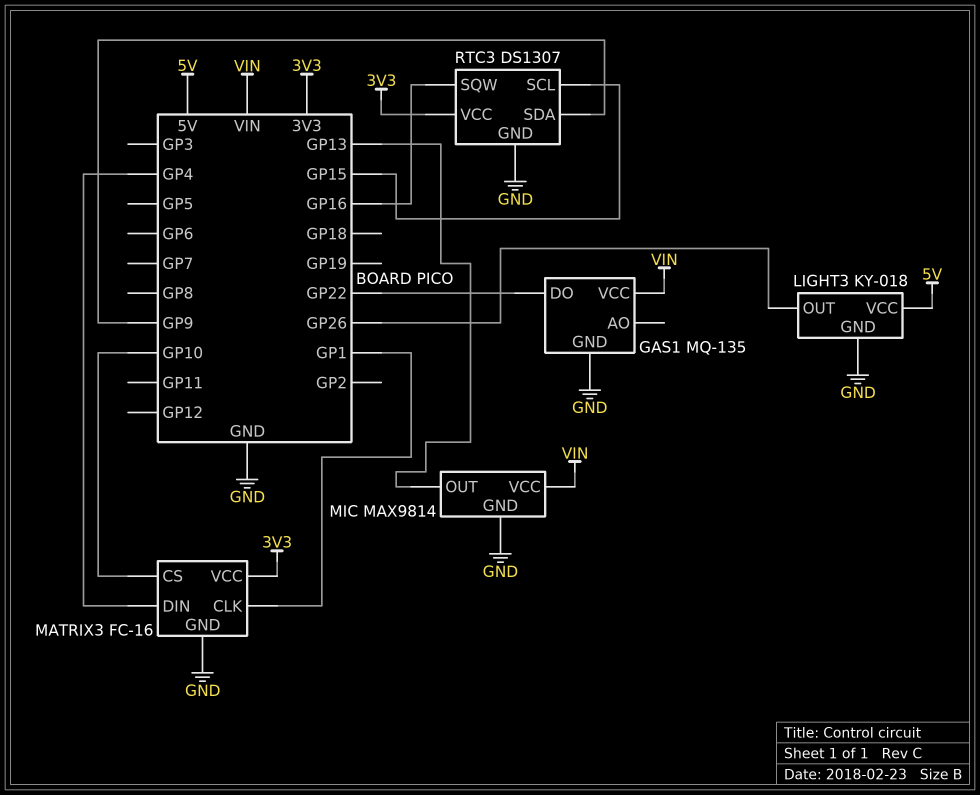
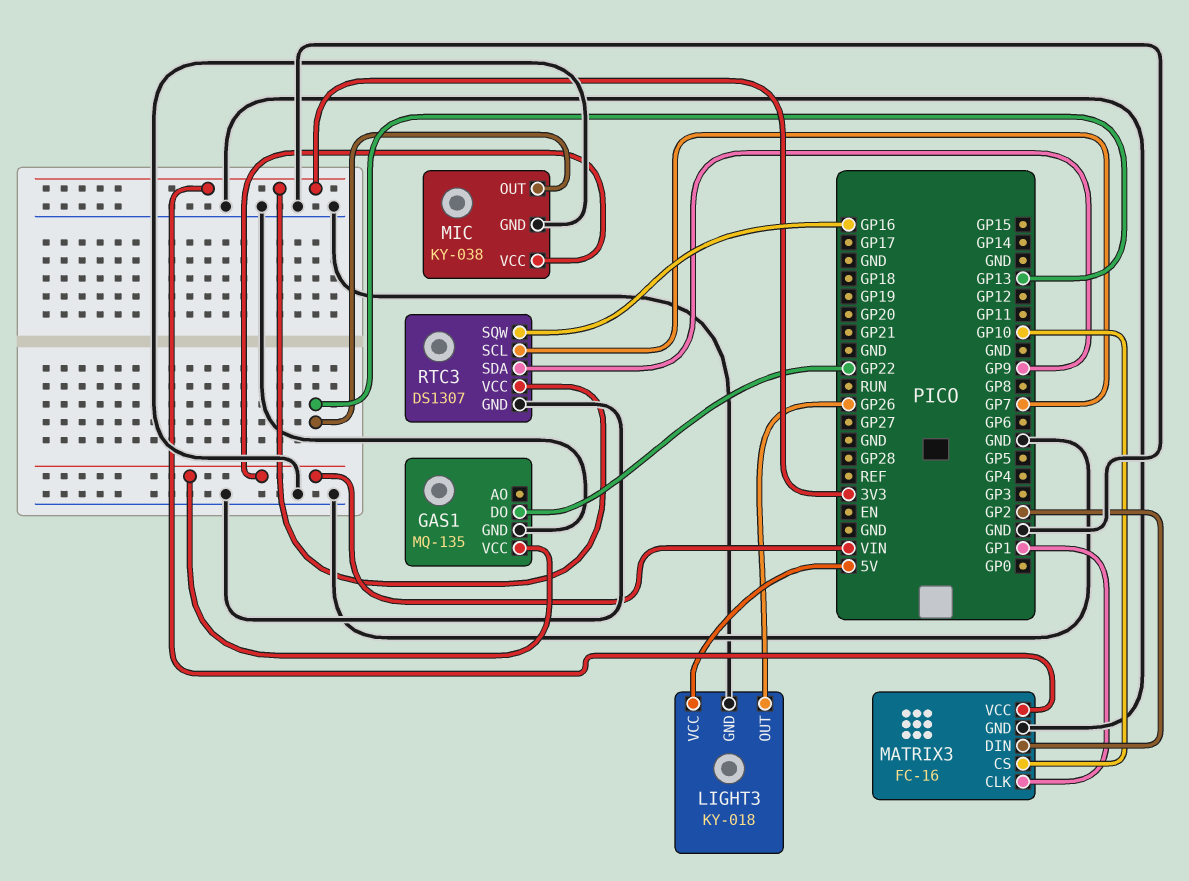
MATRIX3 pin DIN: GP4 -> GP2
MIC: MAX9814 -> KY-038
RTC3 pin SCL: GP15 -> GP7

